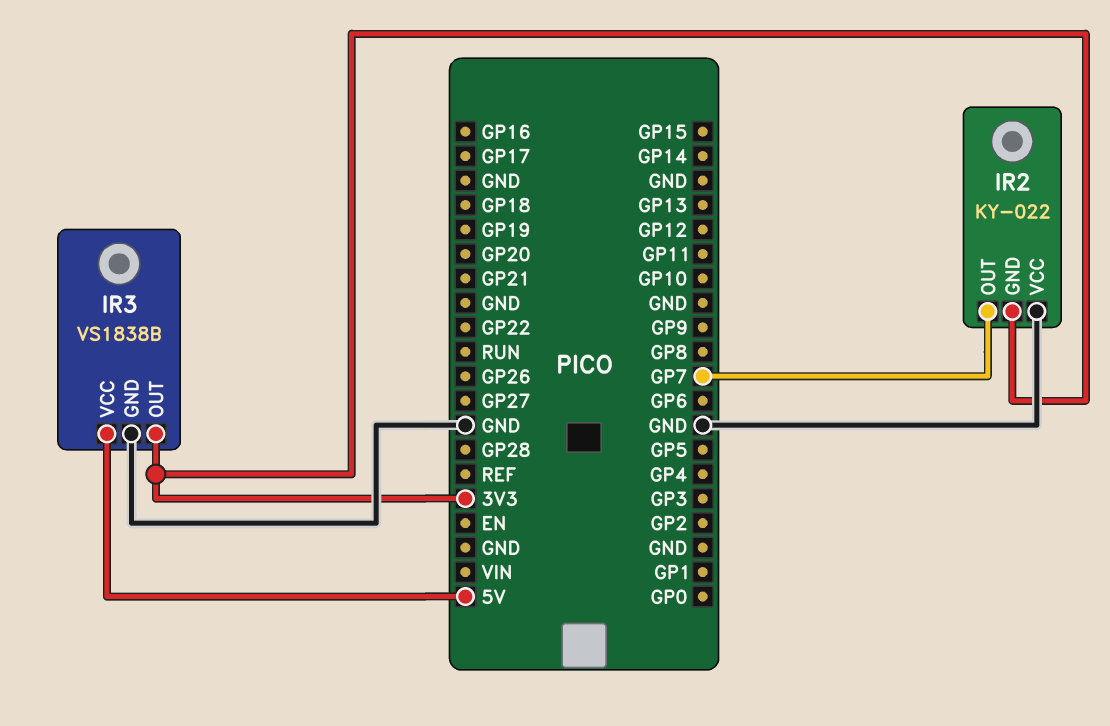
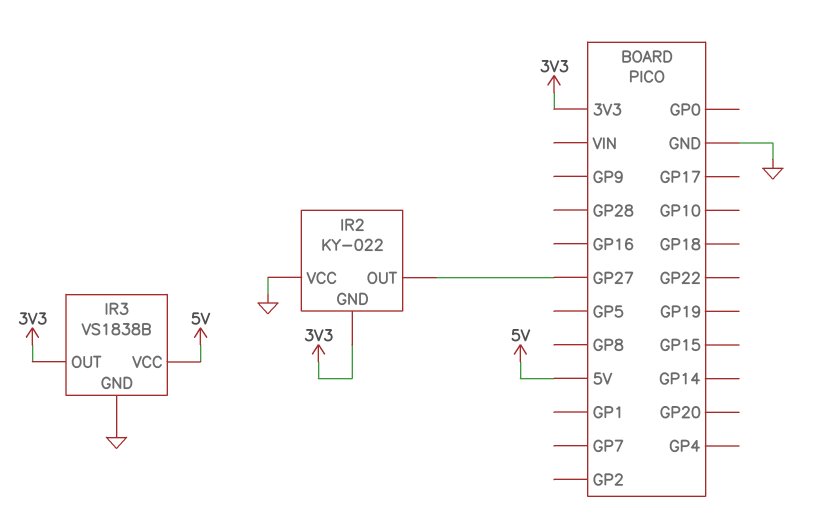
IR2 pin OUT: GP7 -> GP27

